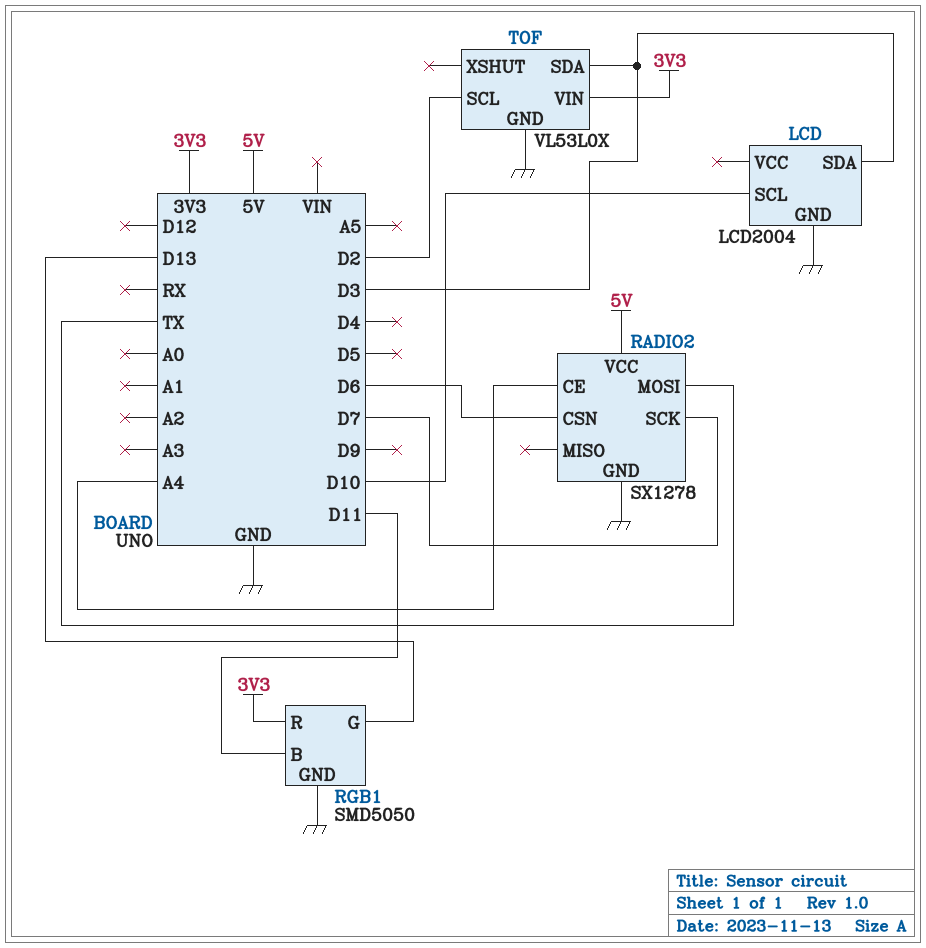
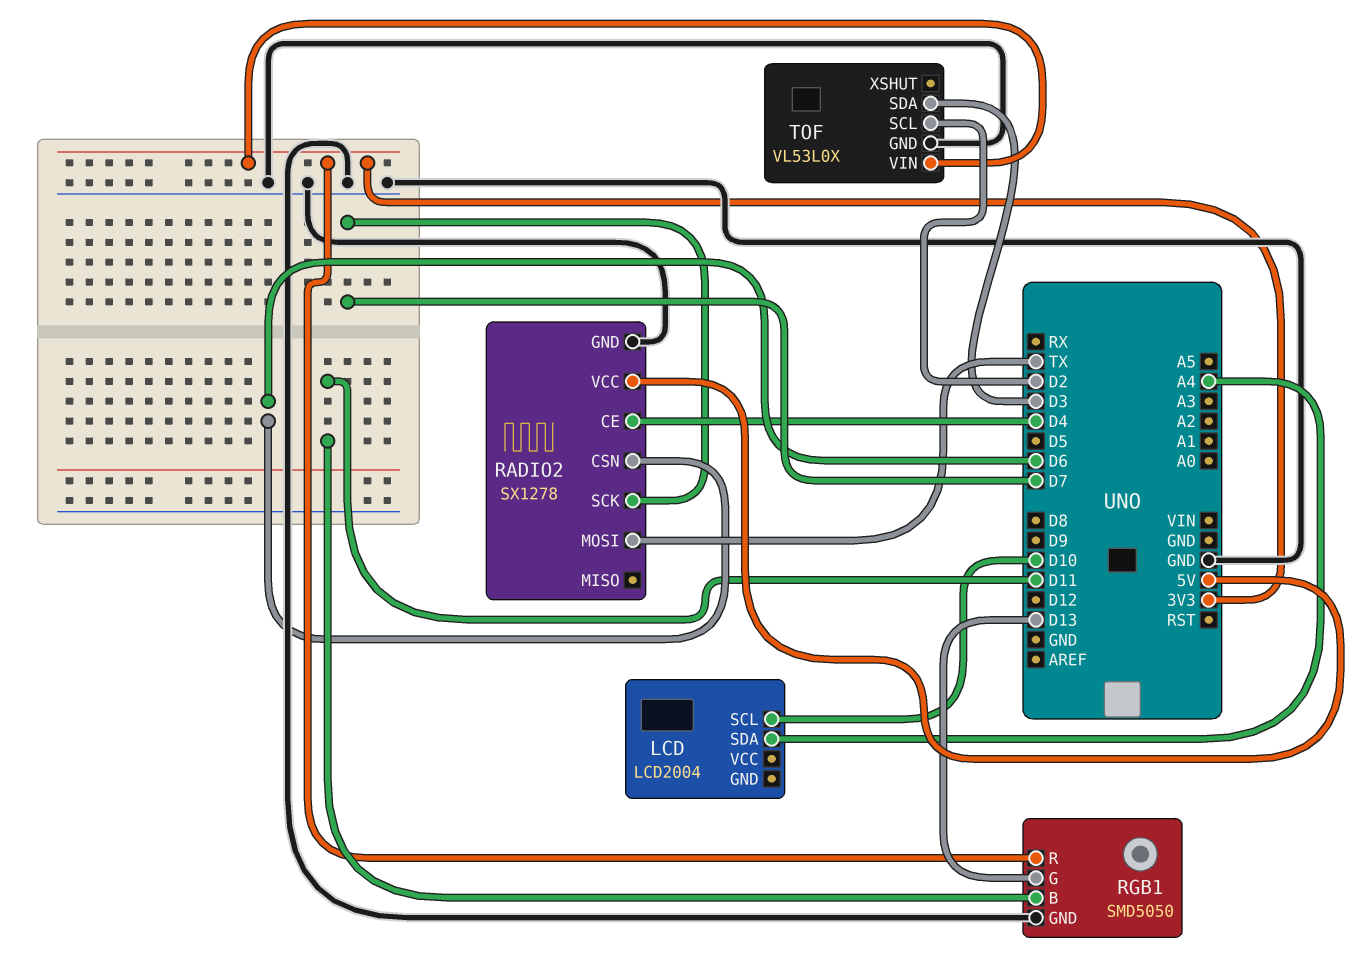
LCD pin GND: GND -> none
LCD pin SDA: D3 -> A4
RADIO2 pin CE: A4 -> D4

